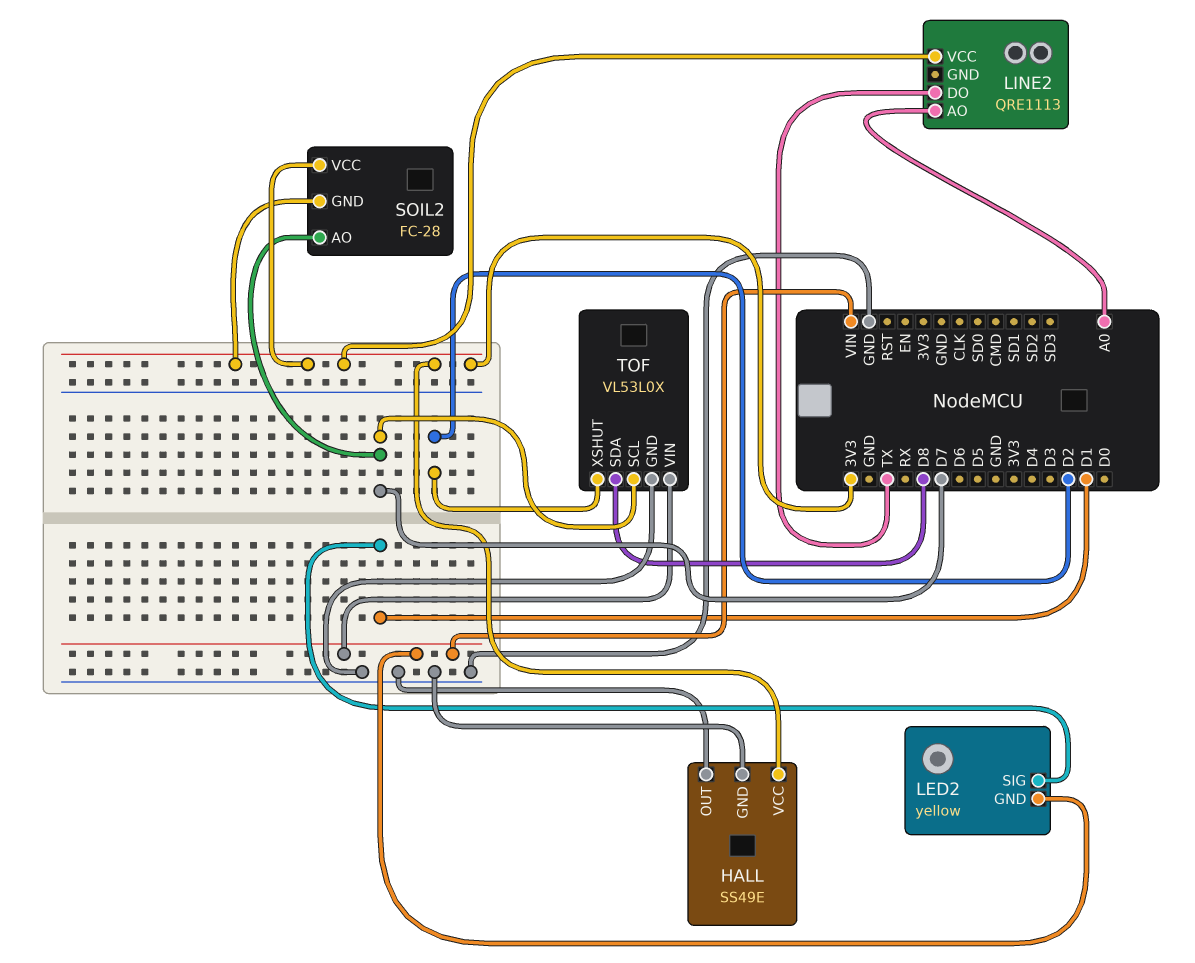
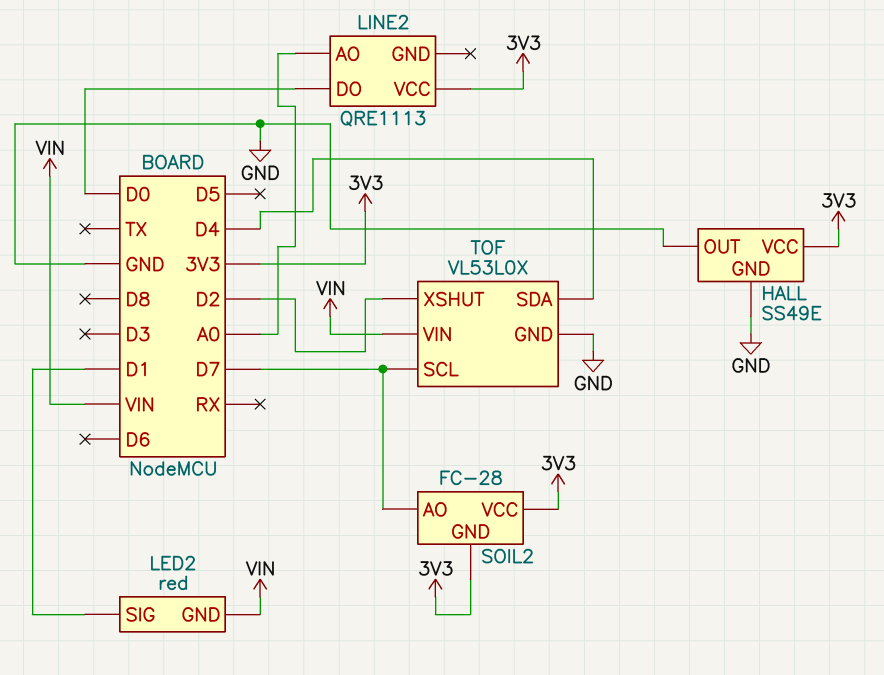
LED2: yellow -> red
LINE2 pin DO: TX -> D0
TOF pin SDA: D8 -> D4

